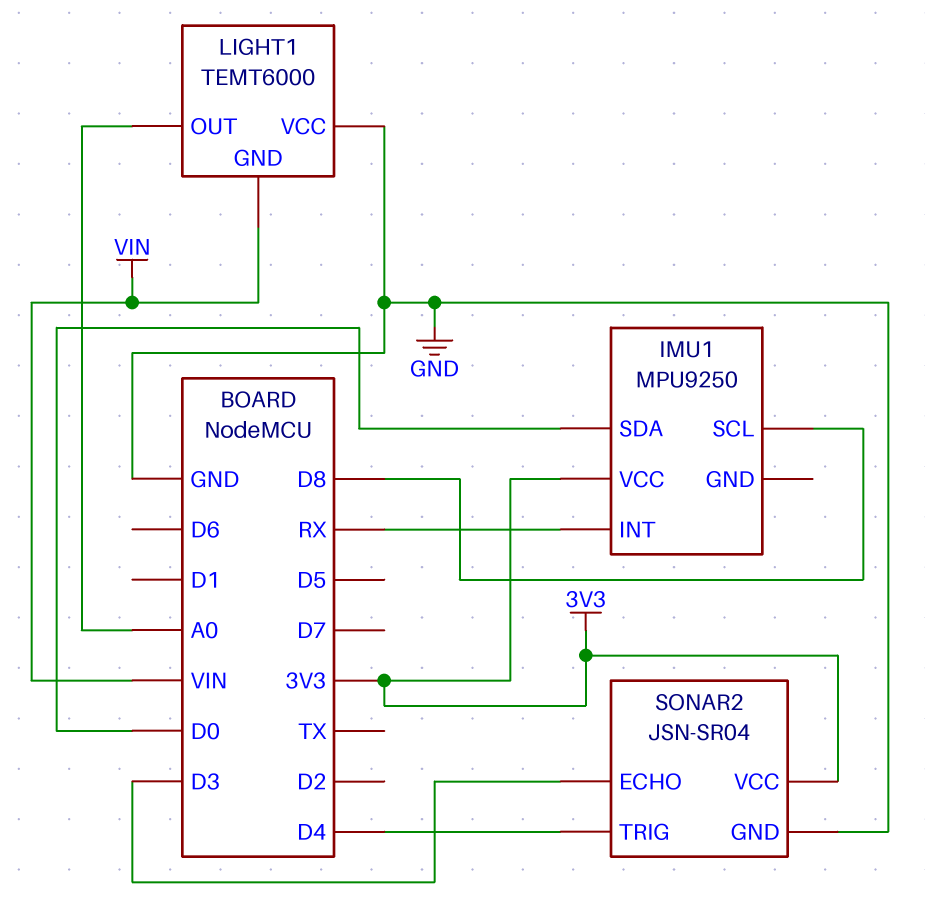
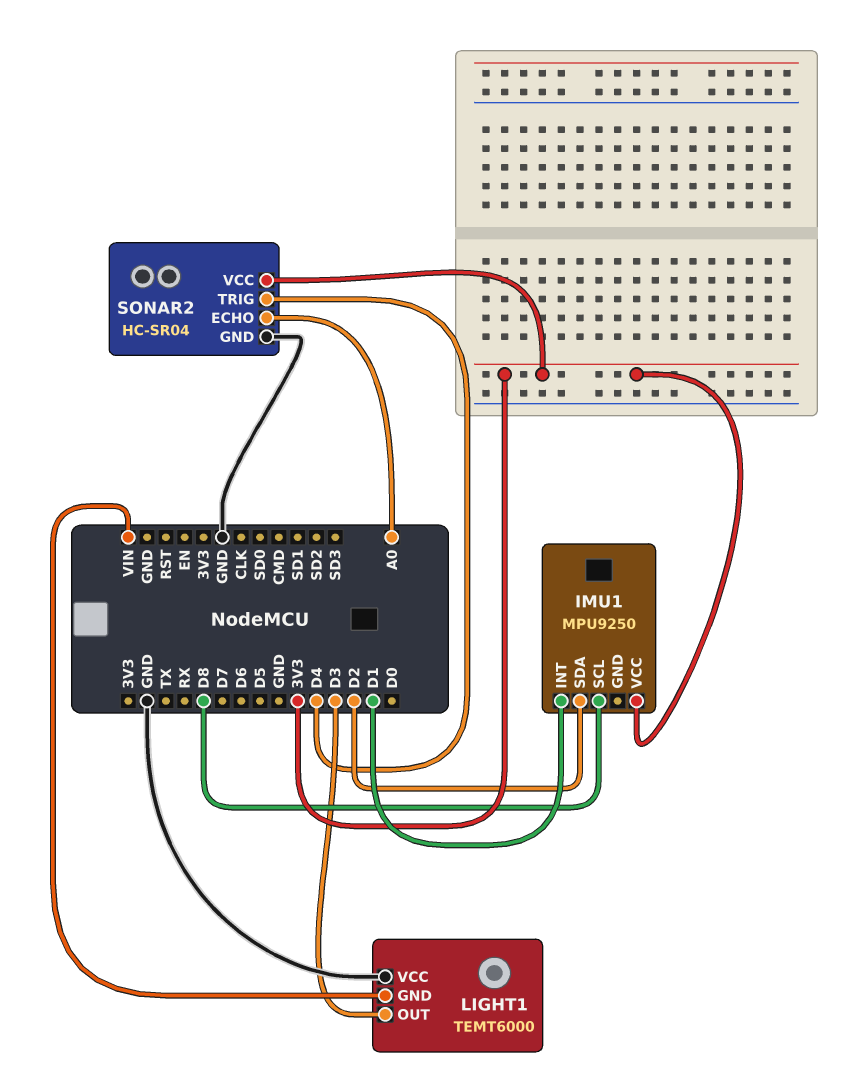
IMU1 pin INT: RX -> D1
IMU1 pin SDA: D0 -> D2
LIGHT1 pin OUT: A0 -> D3
SONAR2: JSN-SR04 -> HC-SR04
SONAR2 pin ECHO: D3 -> A0

